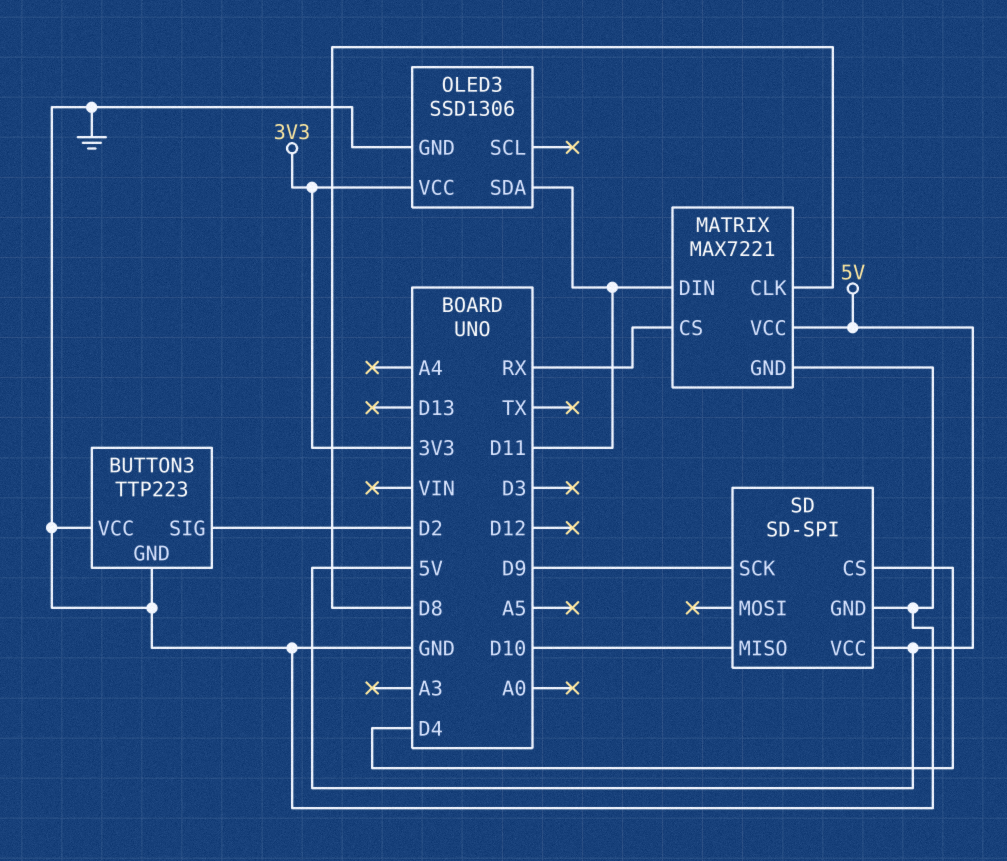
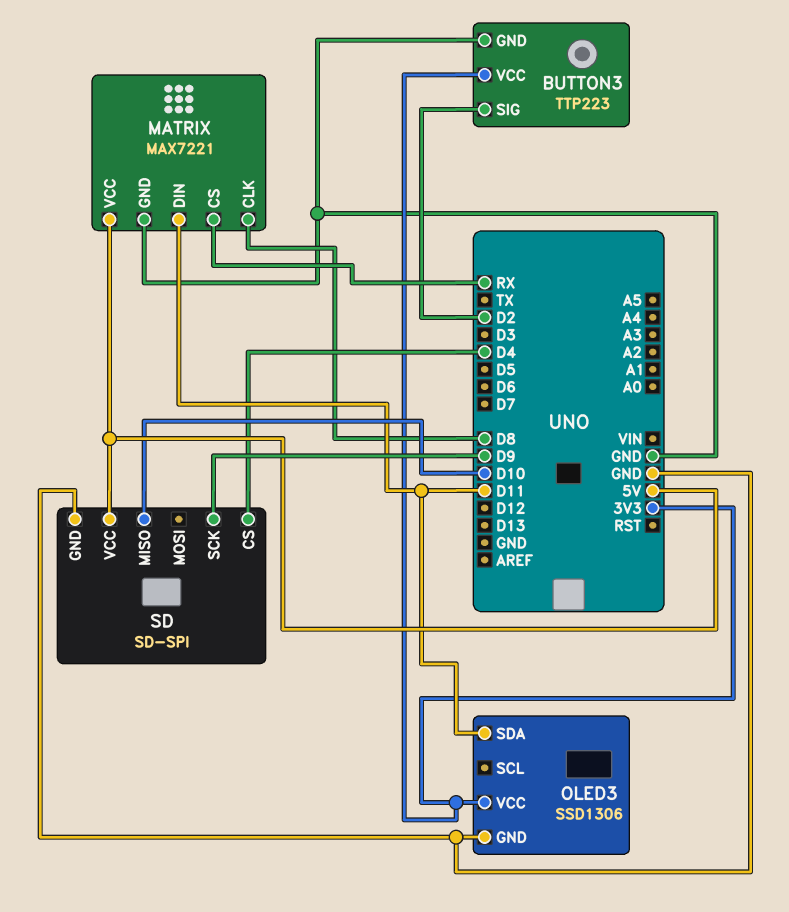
BUTTON3 pin VCC: GND -> 3V3

